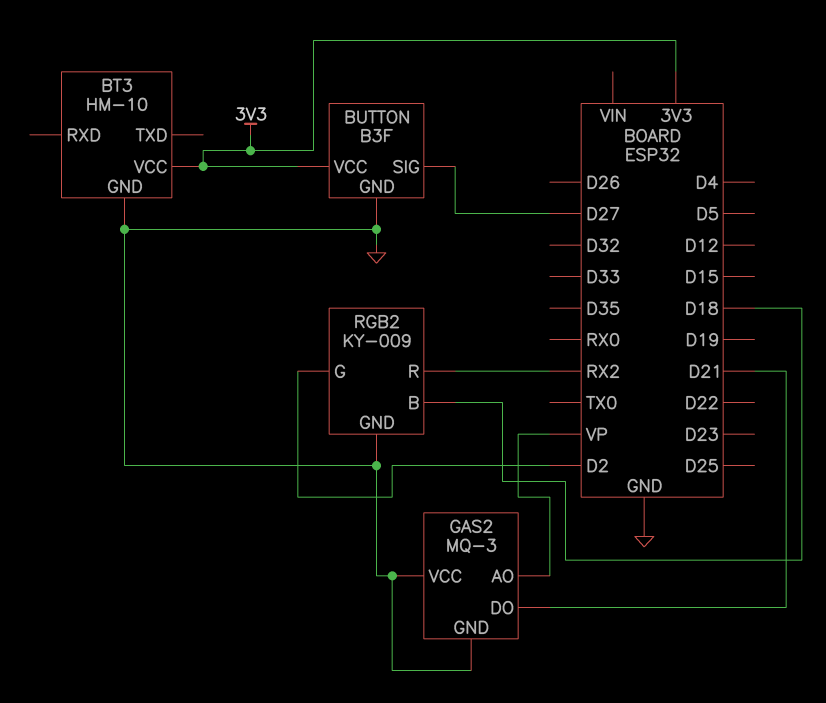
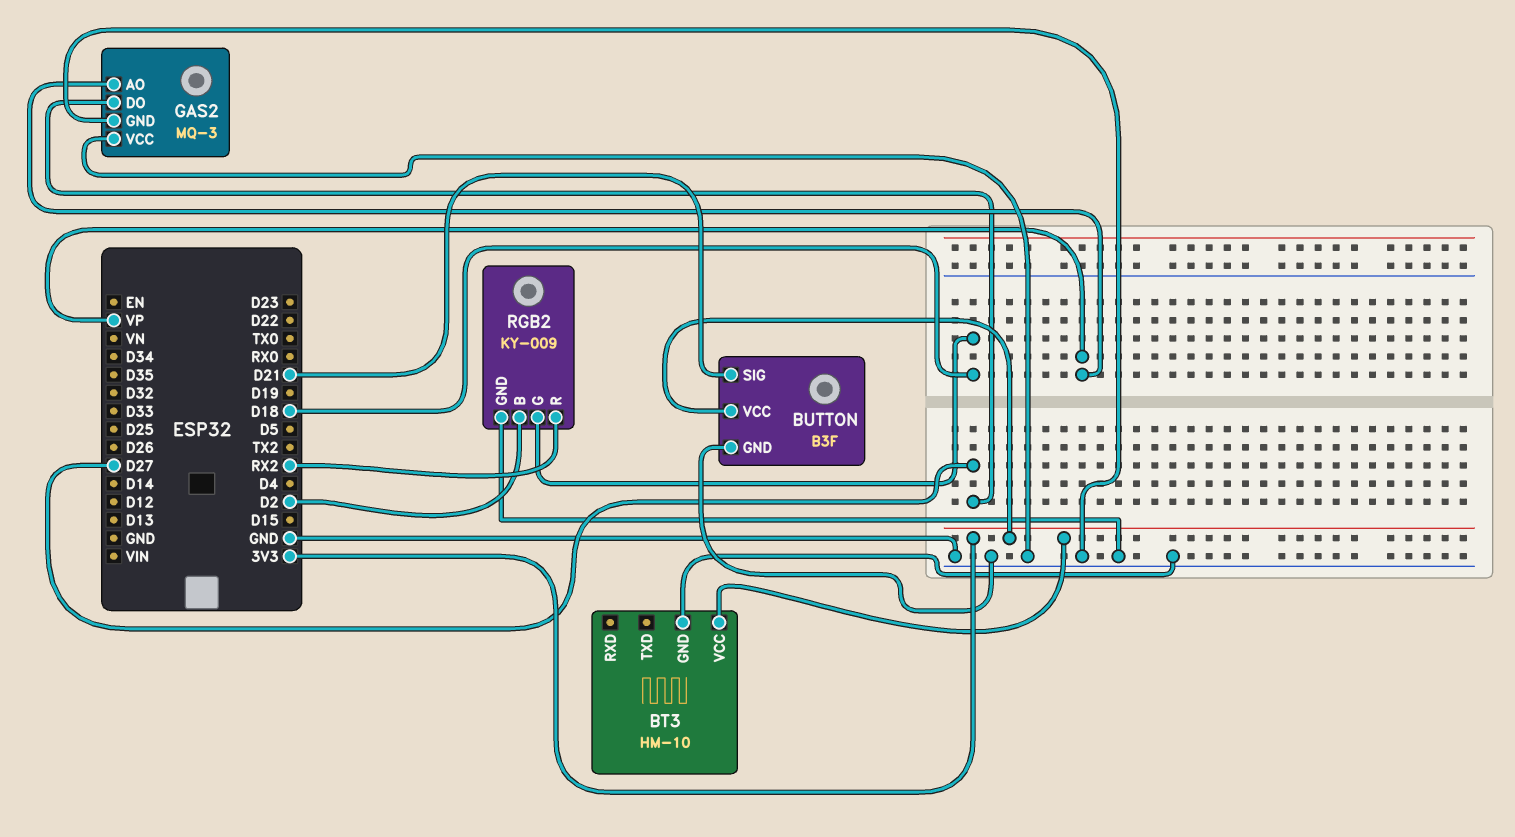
BUTTON pin SIG: D27 -> D21
GAS2 pin DO: D21 -> D27
RGB2 pin B: D18 -> D2
RGB2 pin G: D2 -> D18

